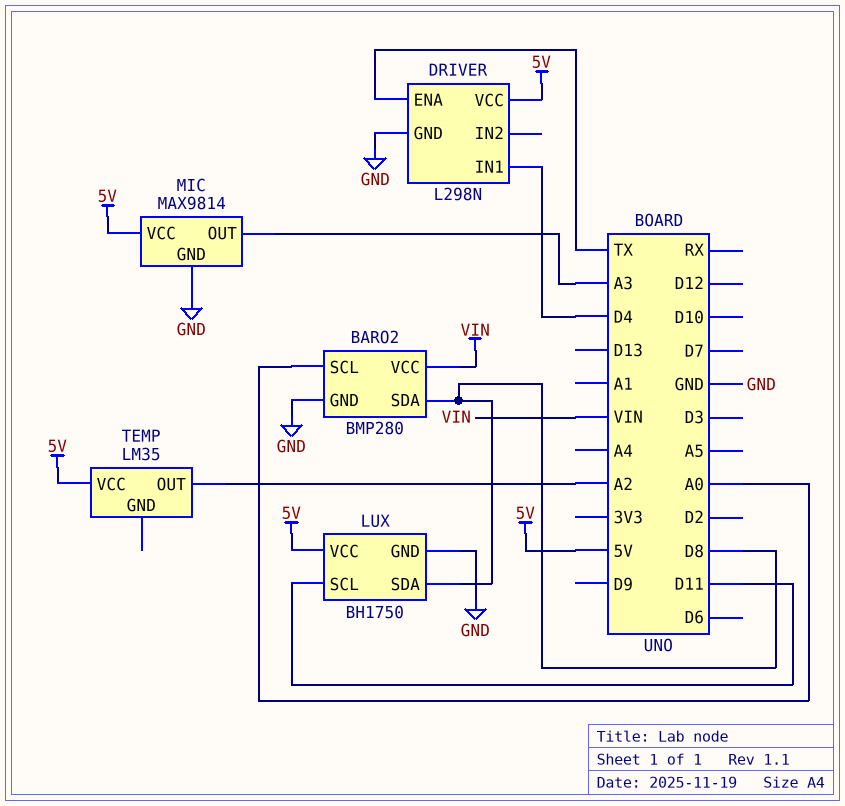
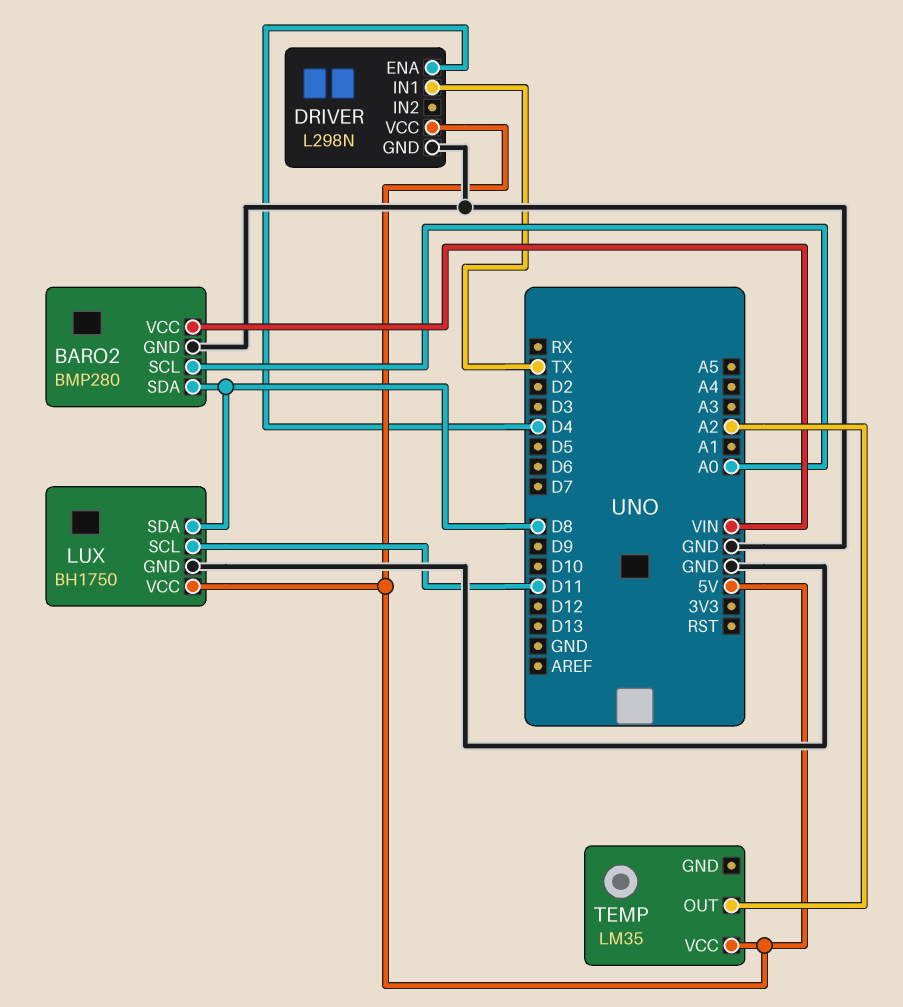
DRIVER pin ENA: TX -> D4
DRIVER pin IN1: D4 -> TX
MIC: MAX9814 -> none
MIC pin GND: GND -> none
MIC pin OUT: A3 -> none
MIC pin VCC: 5V -> none

